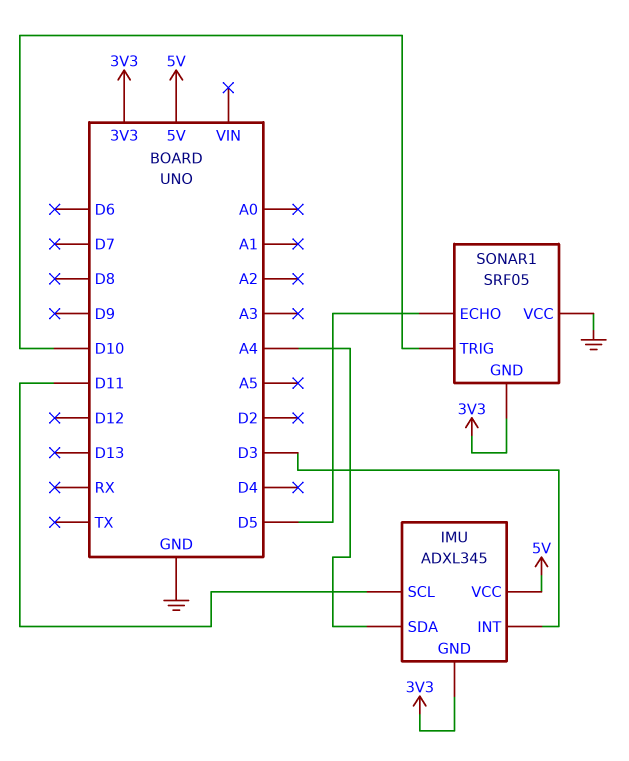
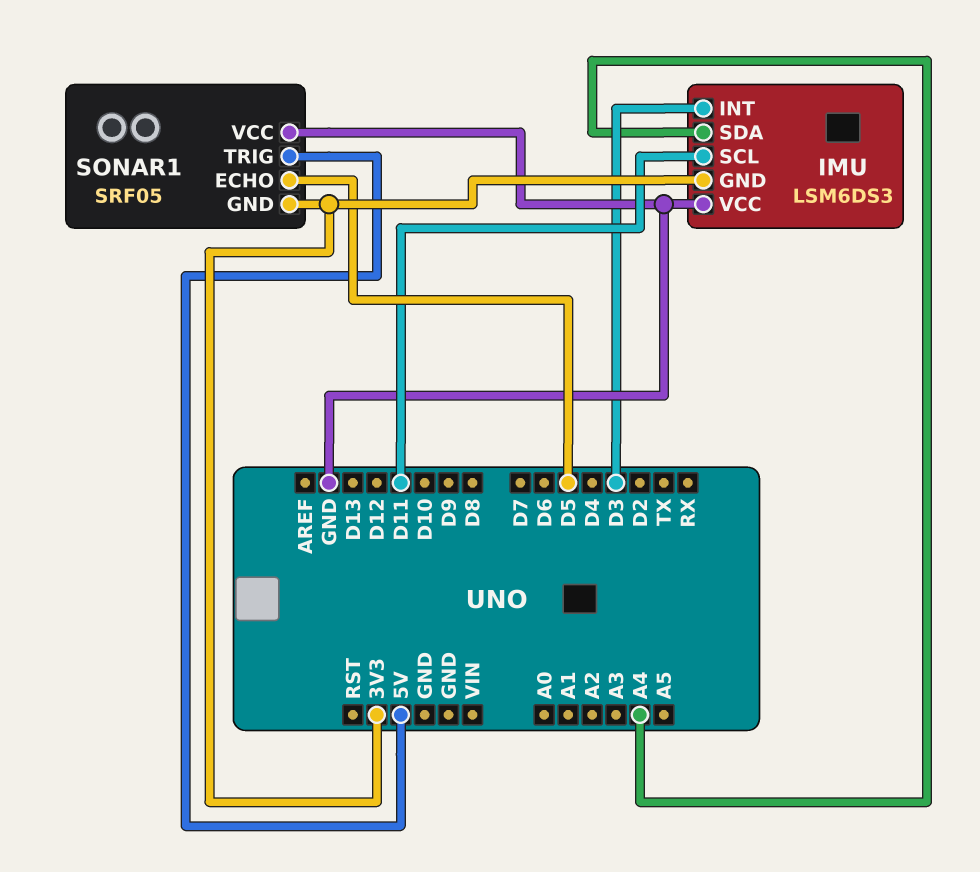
IMU: ADXL345 -> LSM6DS3
IMU pin VCC: 5V -> GND
SONAR1 pin TRIG: D10 -> 5V

